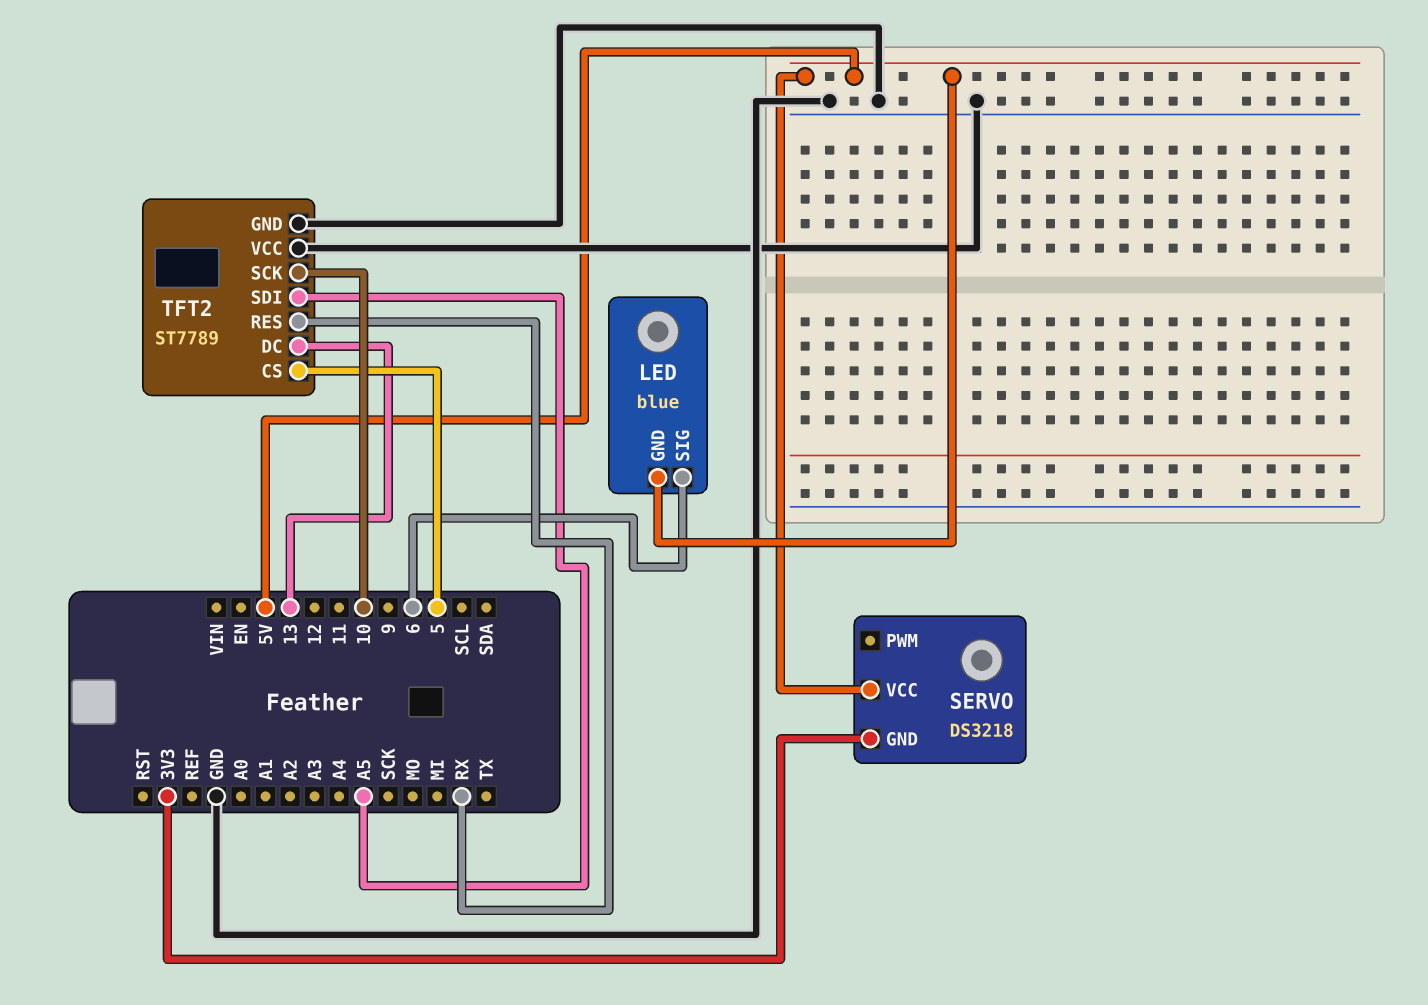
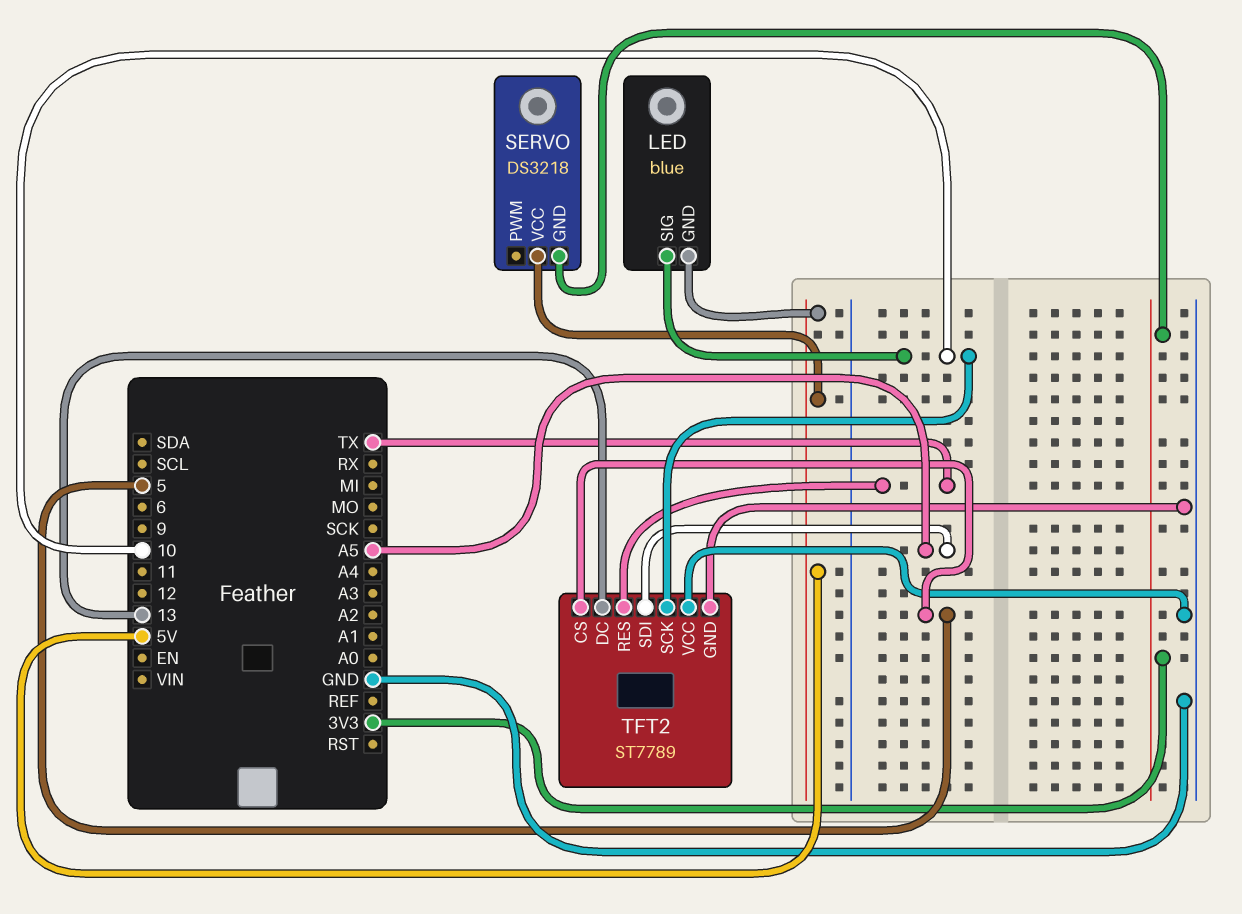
LED pin SIG: 6 -> 10
TFT2 pin RES: RX -> TX

